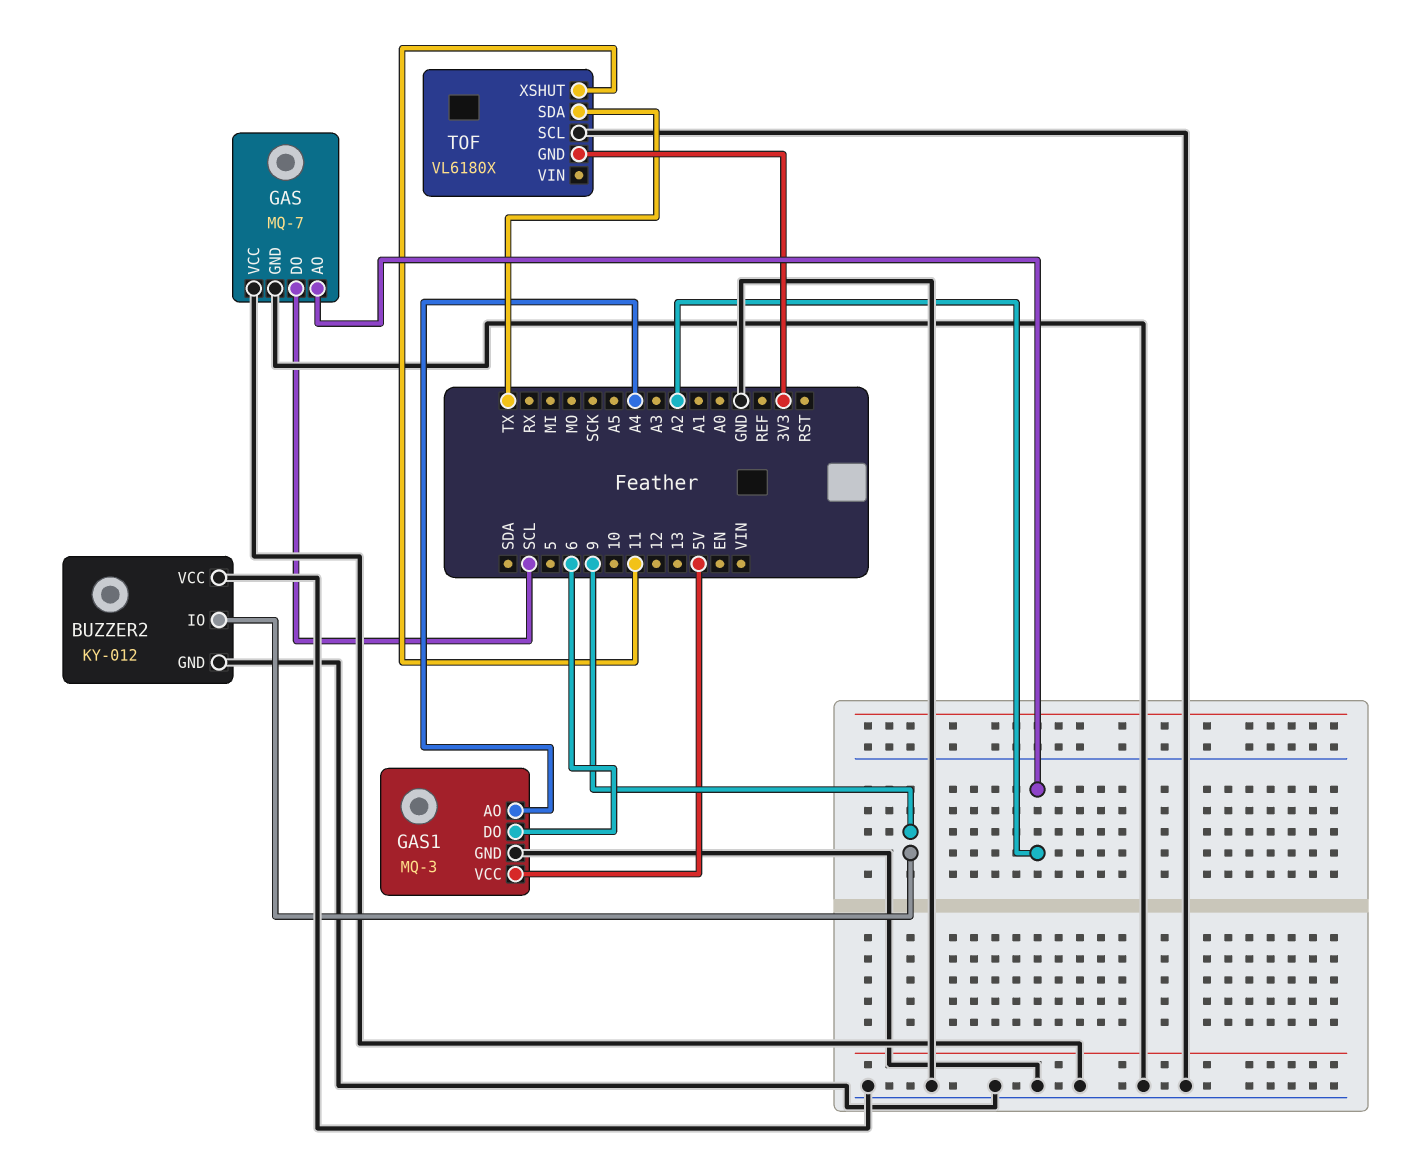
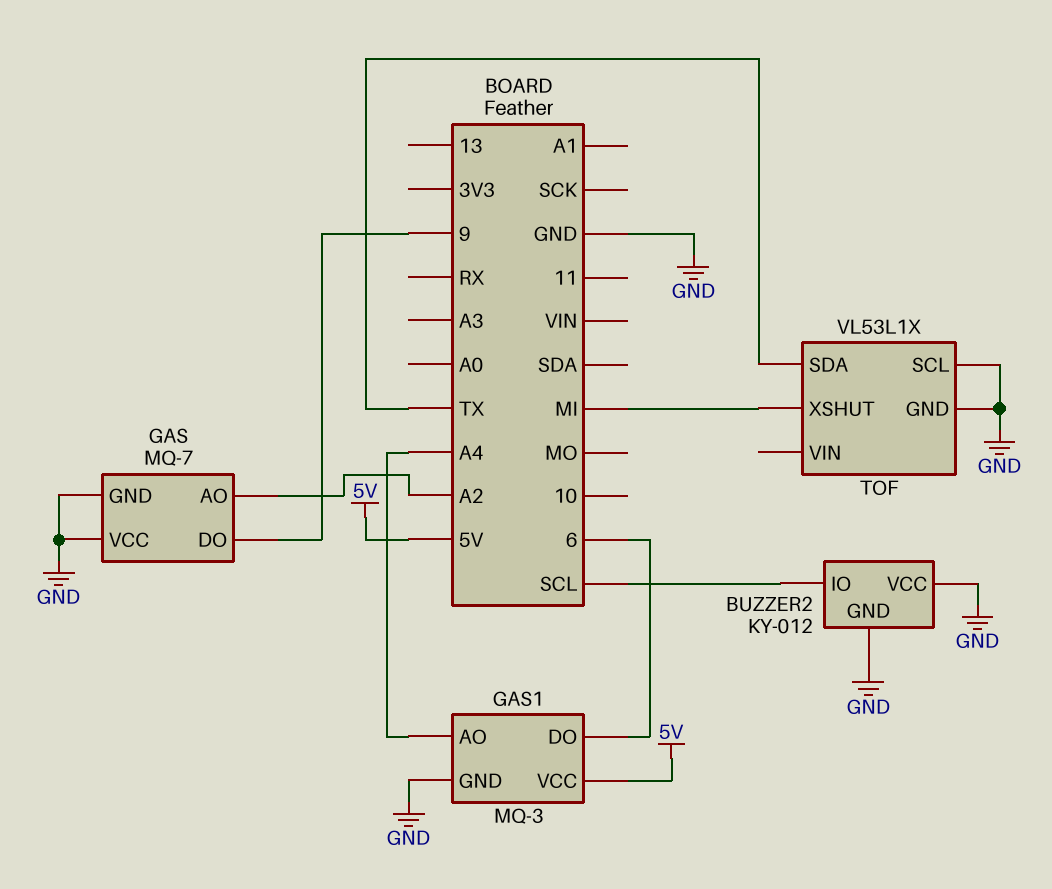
BUZZER2 pin IO: 9 -> SCL
GAS pin DO: SCL -> 9
TOF: VL6180X -> VL53L1X
TOF pin GND: 3V3 -> GND
TOF pin XSHUT: 11 -> MI

